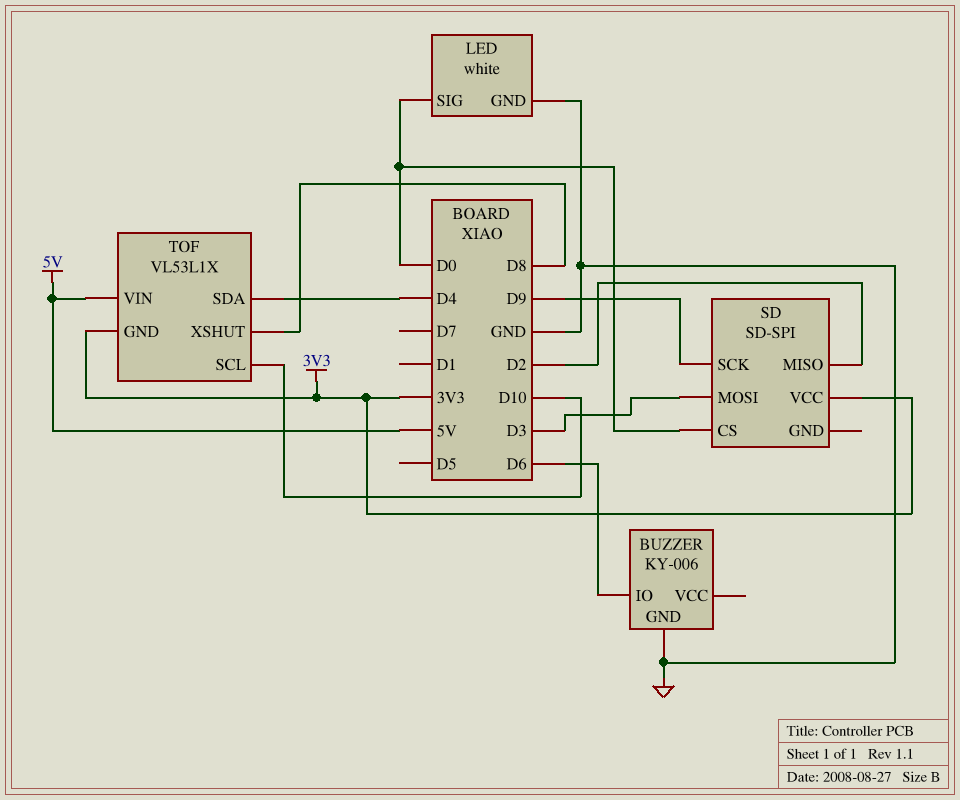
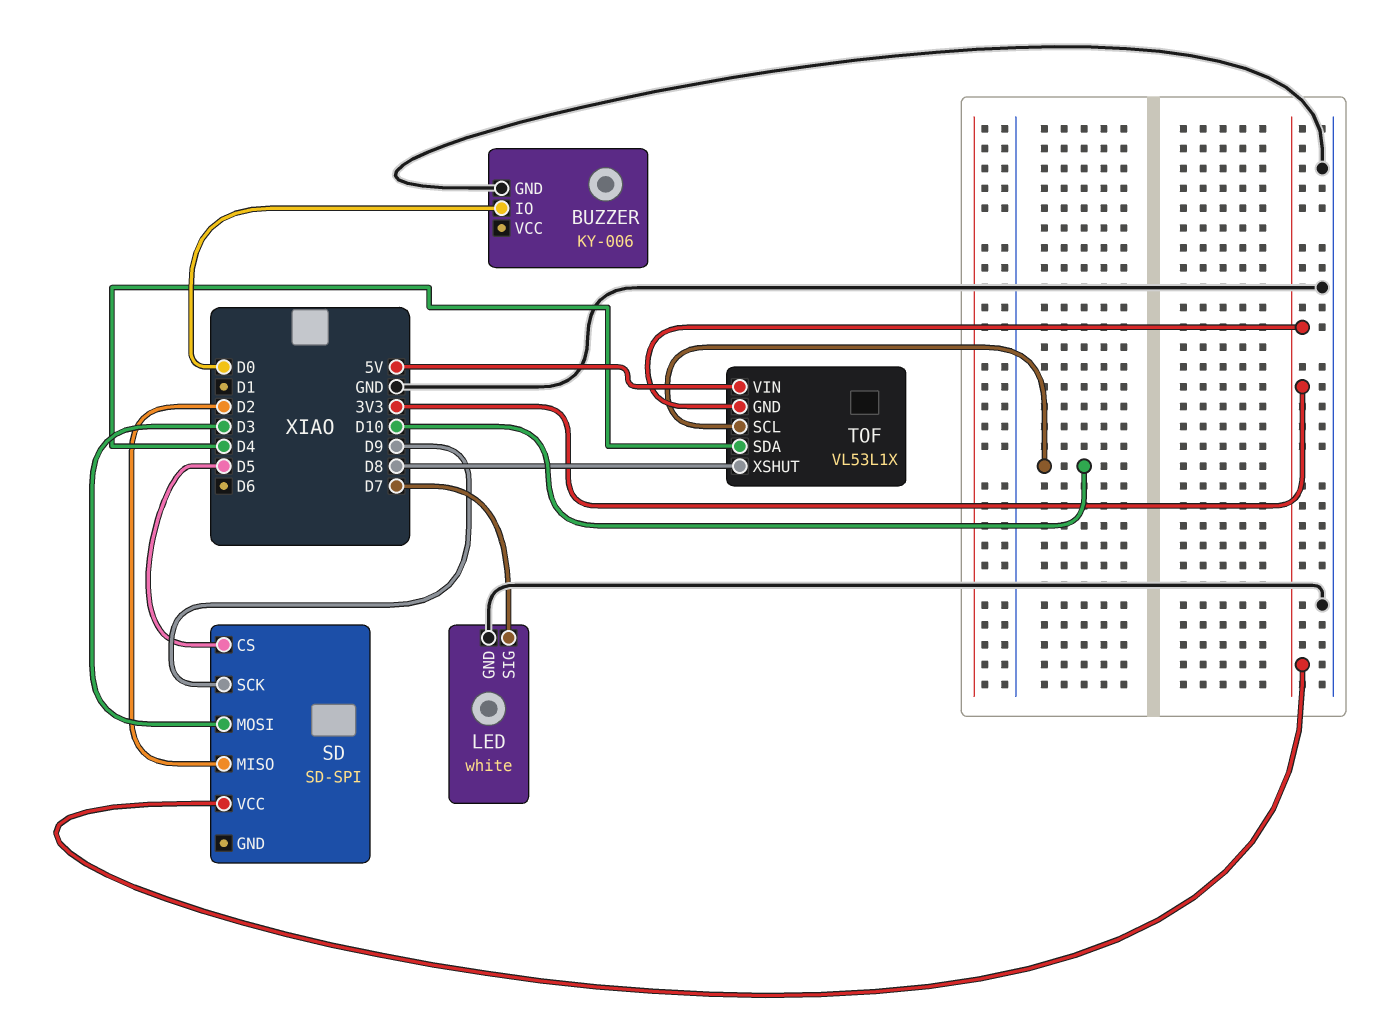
BUZZER pin IO: D6 -> D0
LED pin SIG: D0 -> D7
SD pin CS: D0 -> D5

